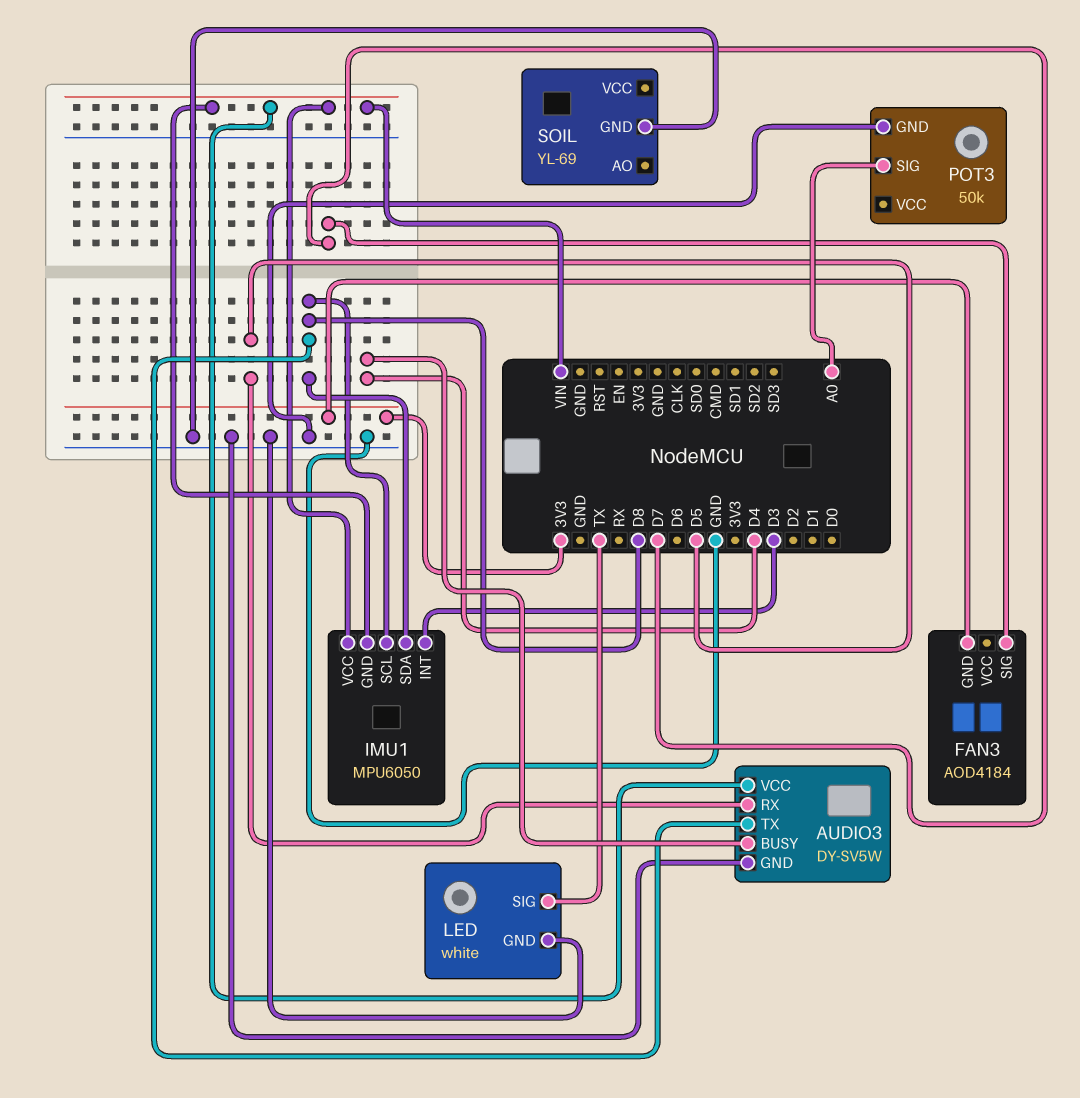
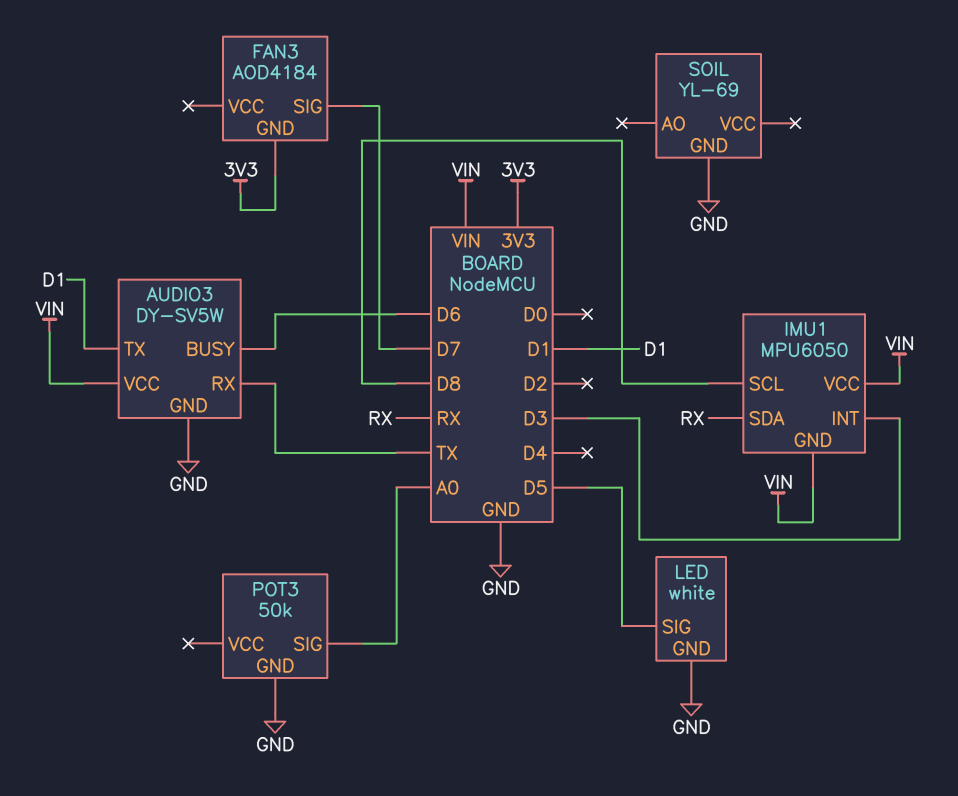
AUDIO3 pin BUSY: D4 -> D6
AUDIO3 pin RX: D5 -> TX
AUDIO3 pin TX: D8 -> D1
IMU1 pin SDA: D8 -> RX
LED pin SIG: TX -> D5

